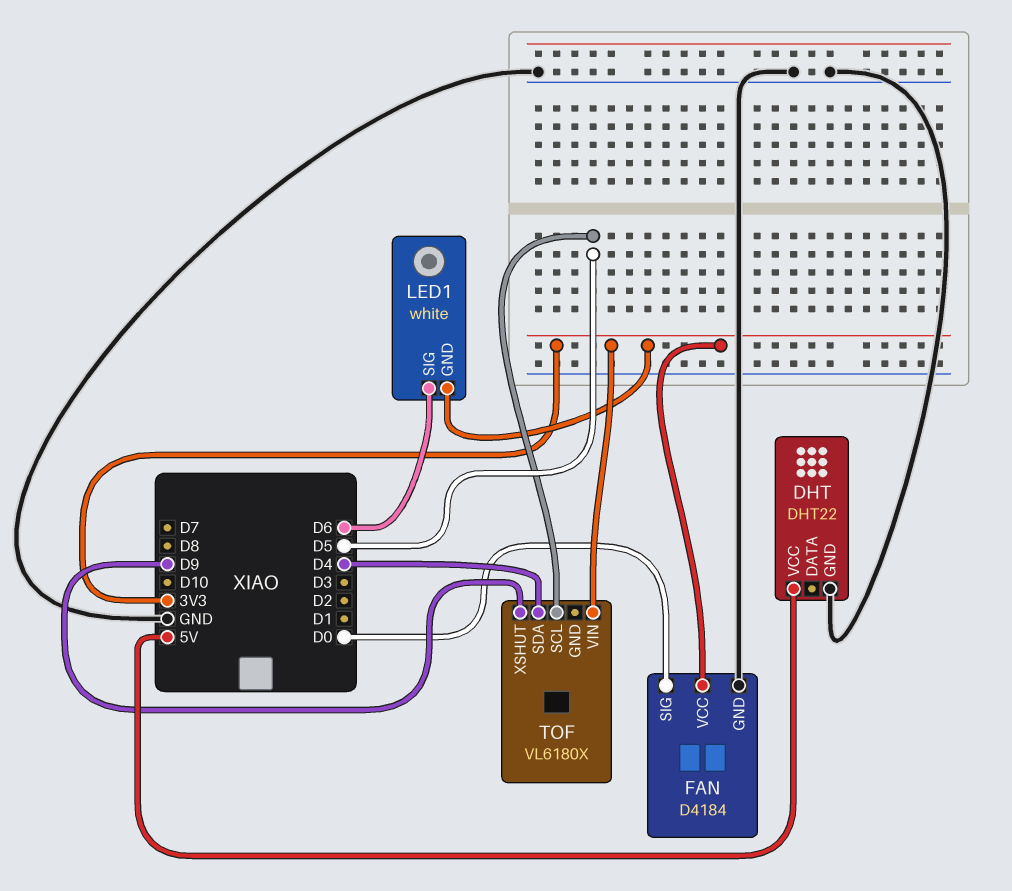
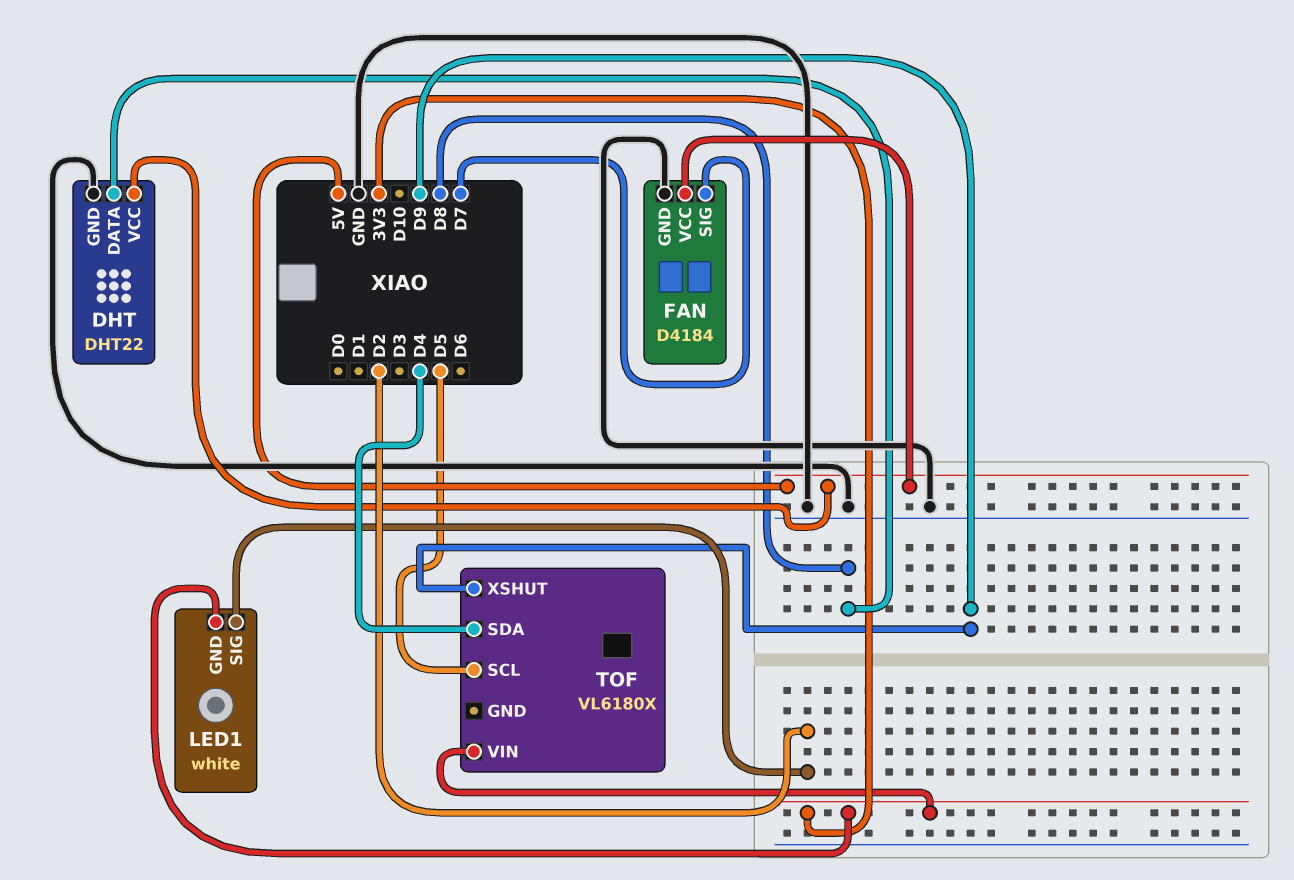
DHT pin DATA: none -> D8
FAN pin SIG: D0 -> D7
FAN pin VCC: 3V3 -> 5V
LED1 pin SIG: D6 -> D2

